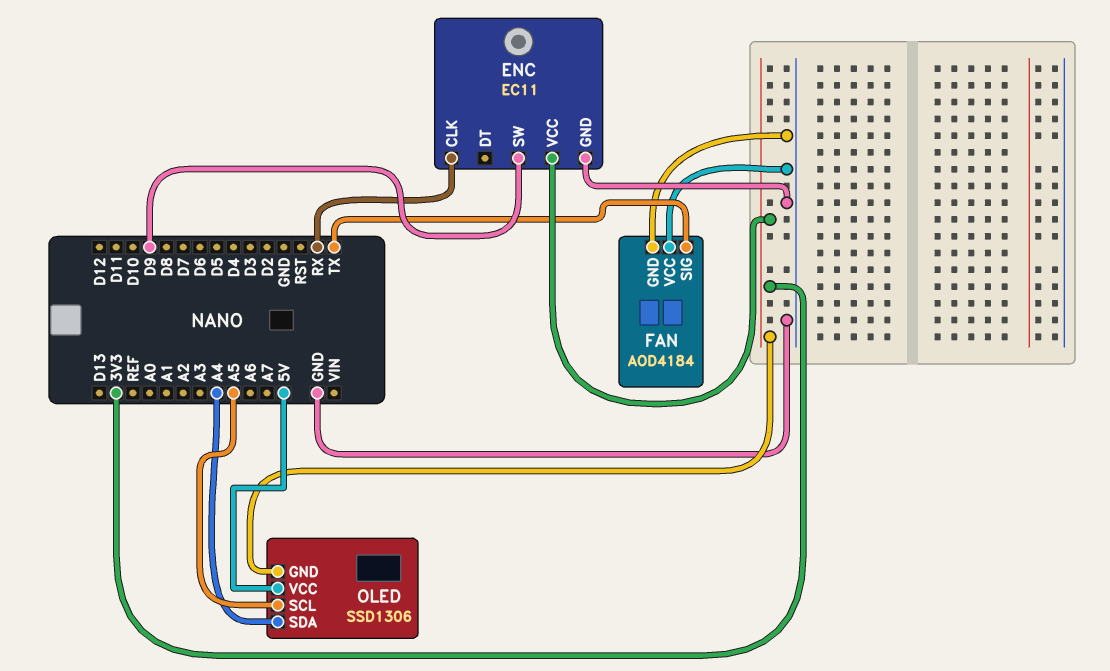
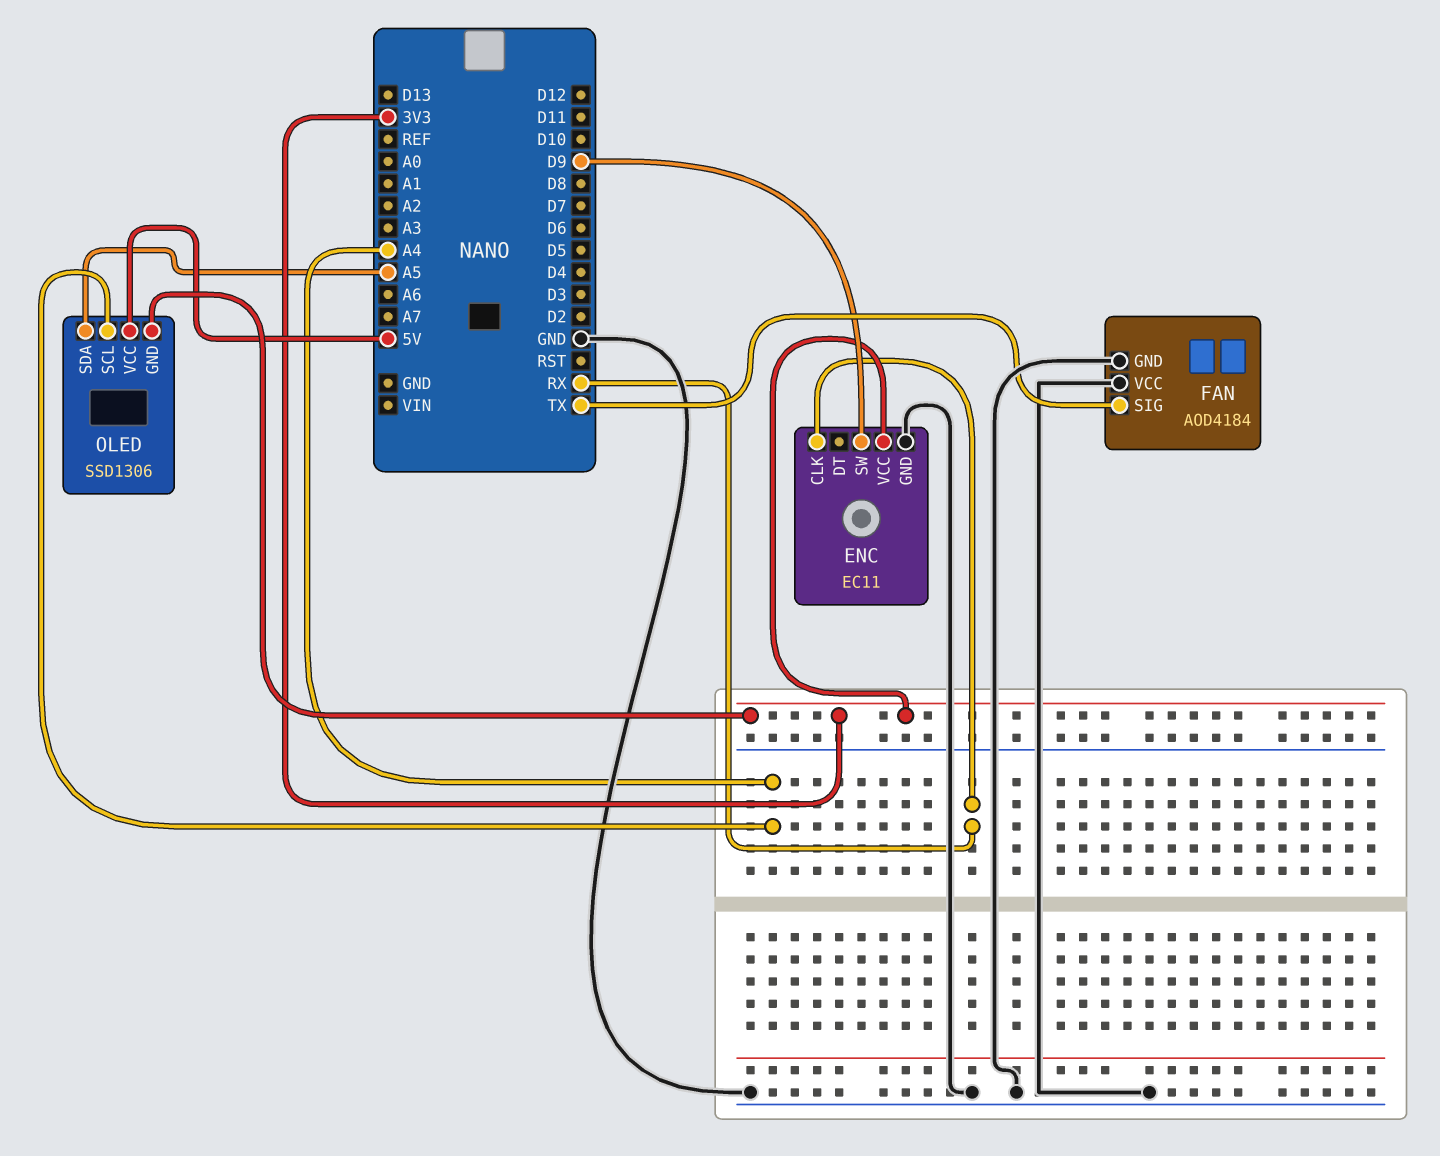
OLED pin SCL: A5 -> A4
OLED pin SDA: A4 -> A5

